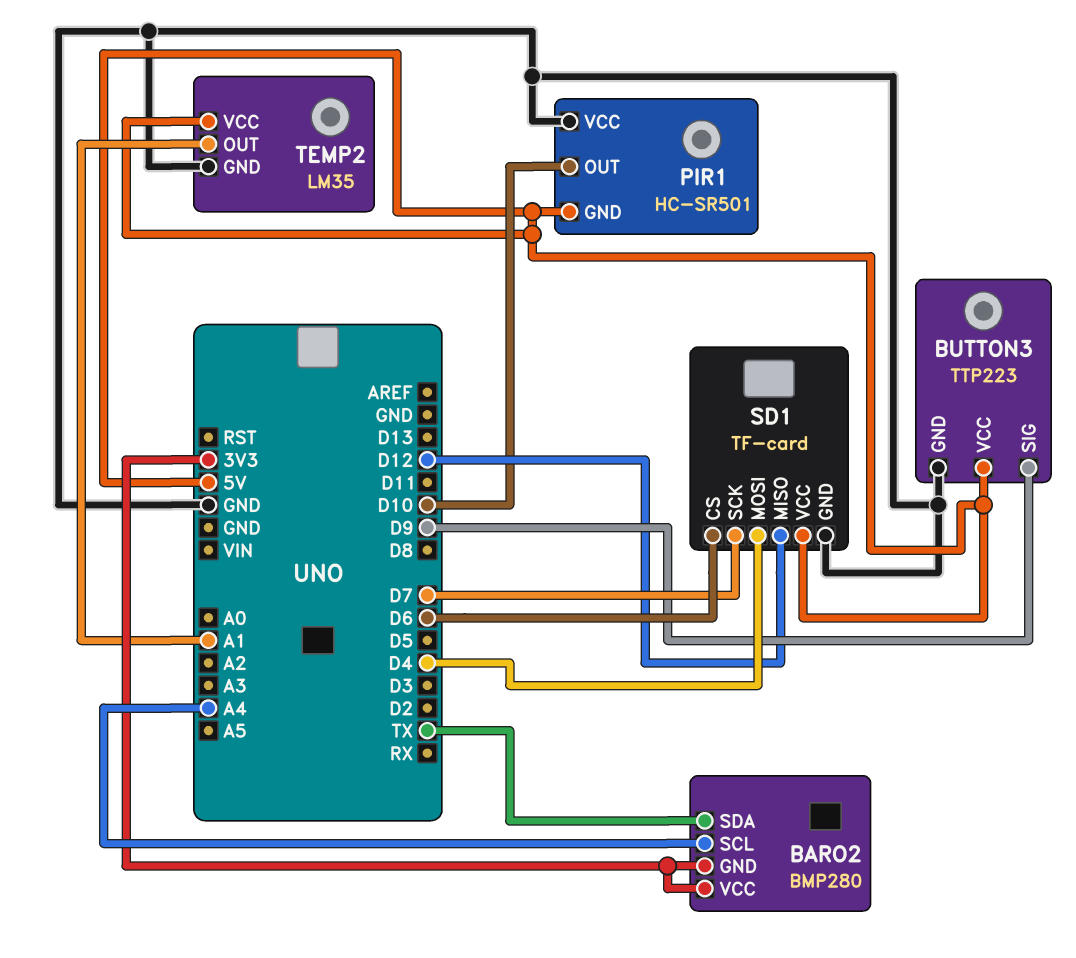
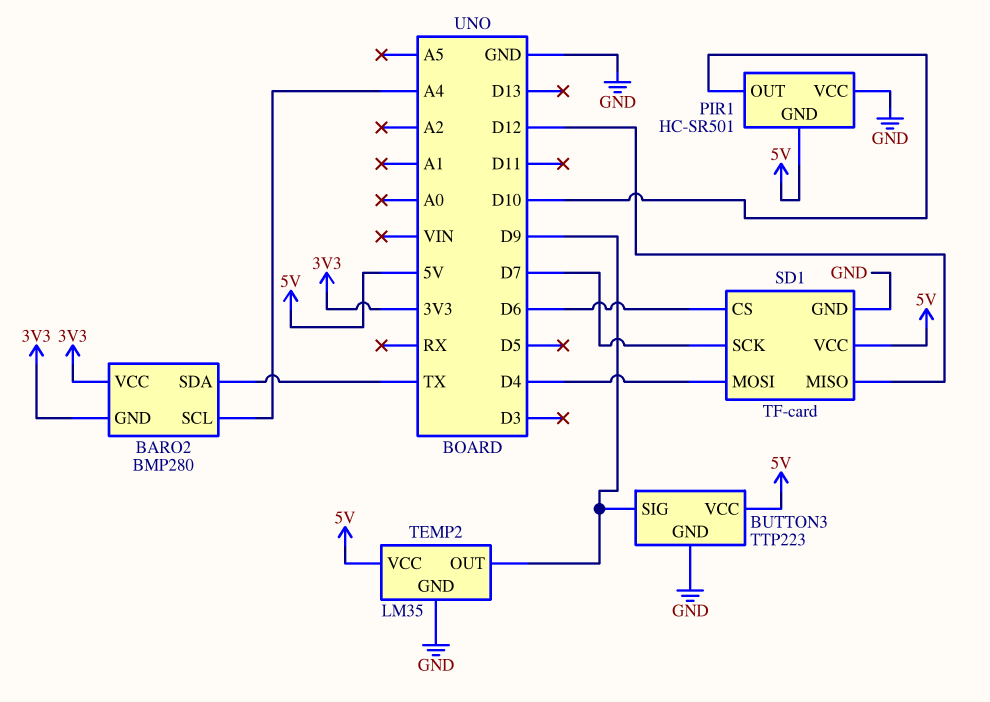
TEMP2 pin OUT: A1 -> D9

